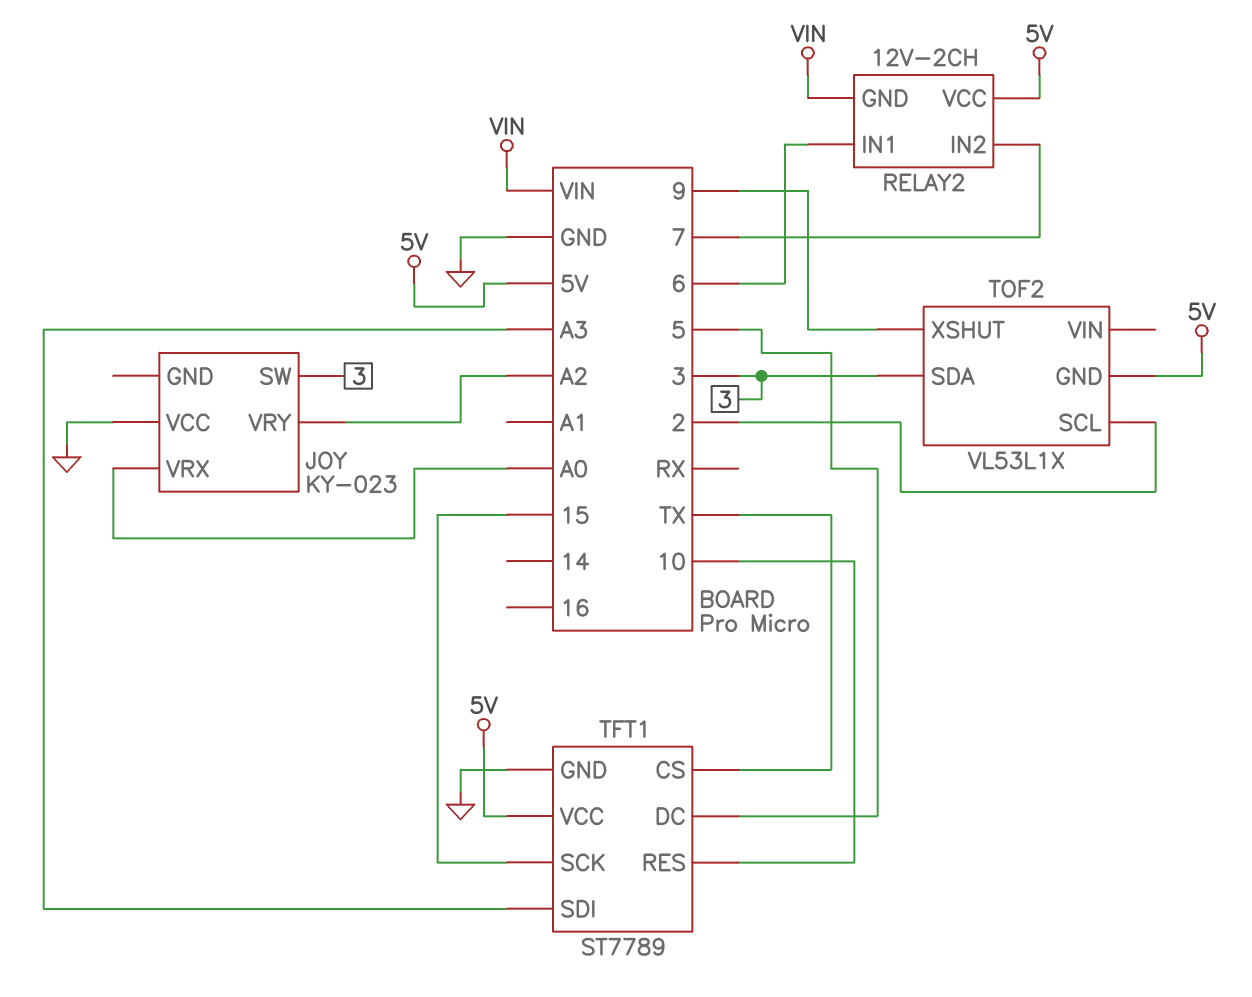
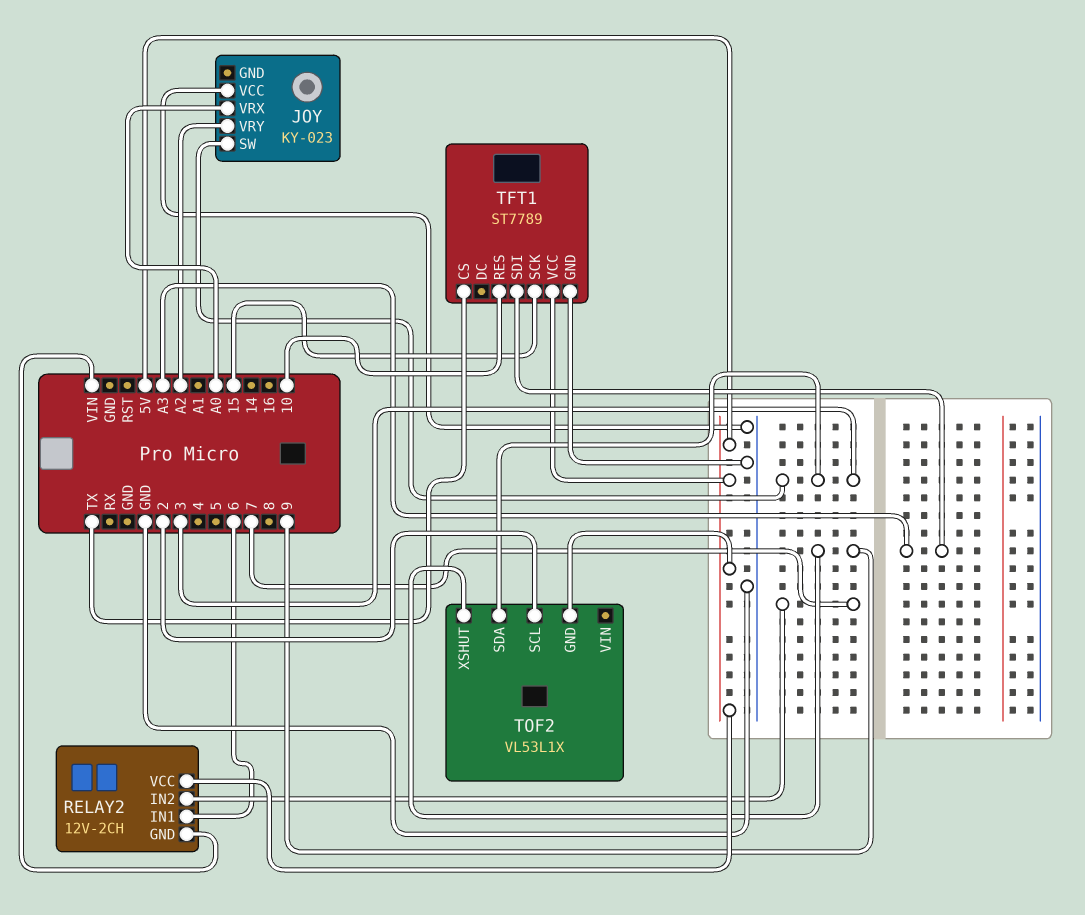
TFT1 pin DC: 5 -> none

